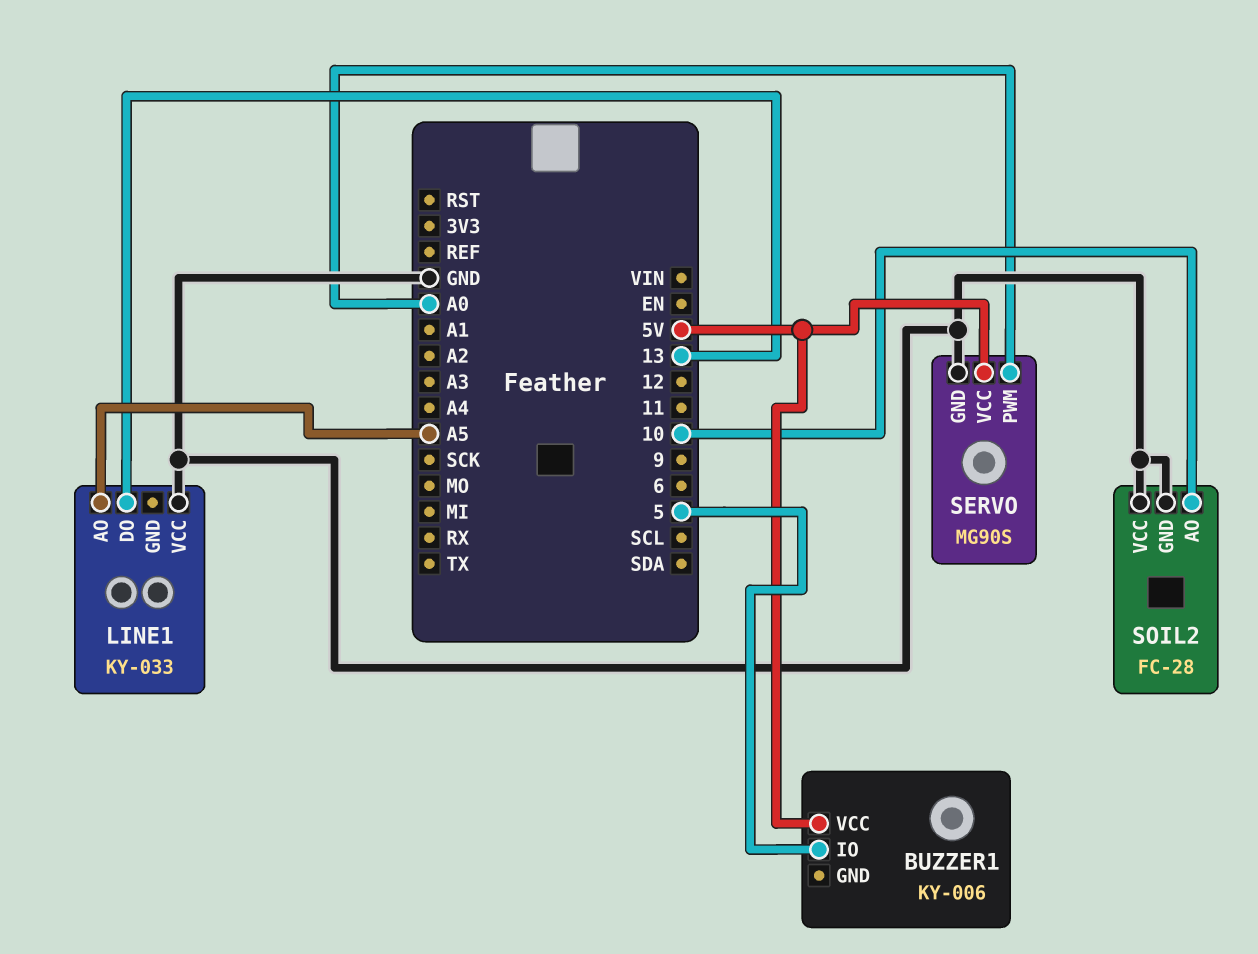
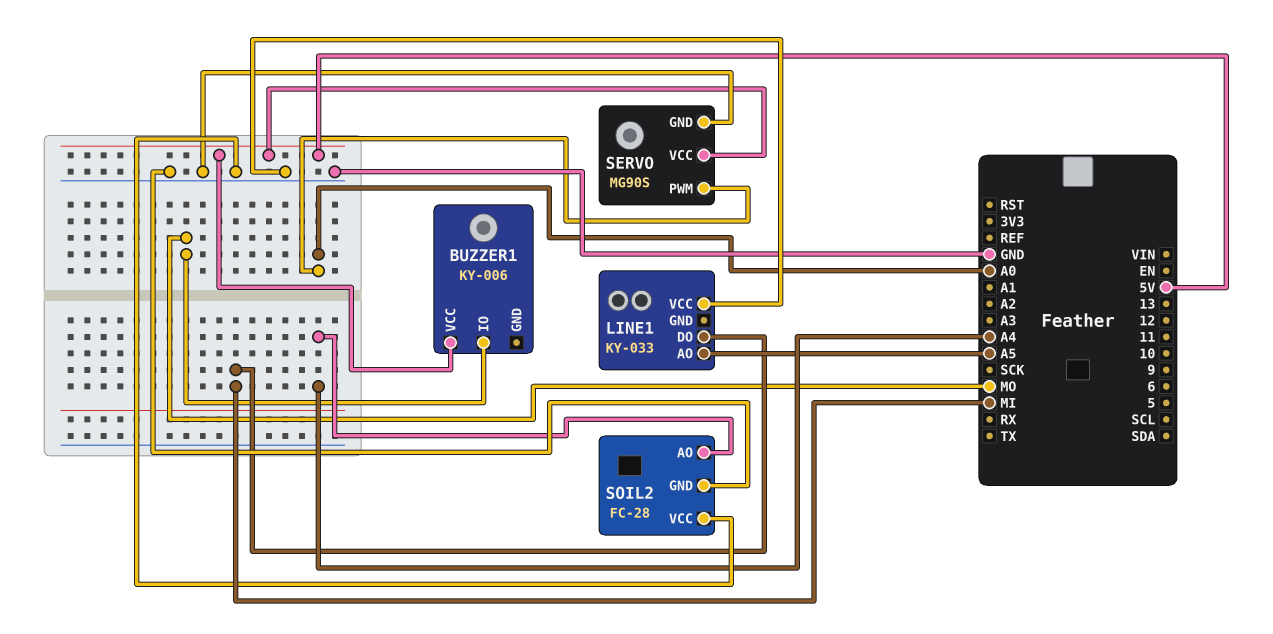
BUZZER1 pin IO: 5 -> MO
LINE1 pin DO: 13 -> MI
SOIL2 pin AO: 10 -> A4

